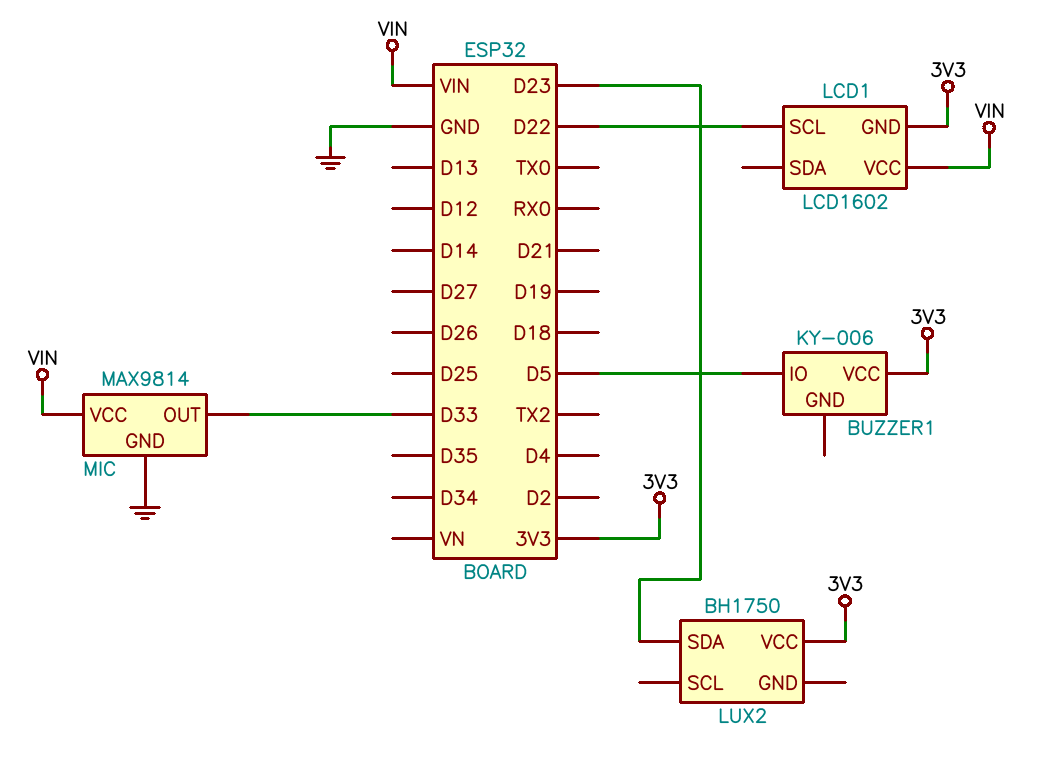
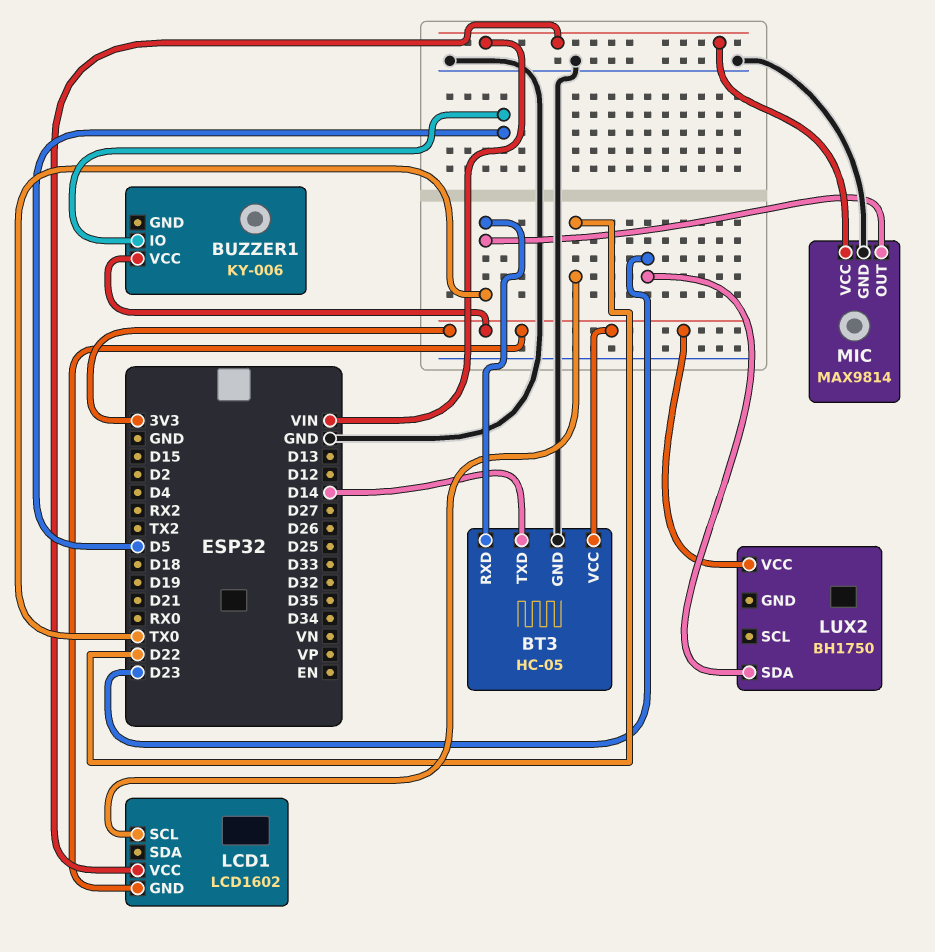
BT3: none -> HC-05
BT3 pin GND: none -> GND
BT3 pin RXD: none -> TX0
BT3 pin TXD: none -> D14
BT3 pin VCC: none -> 3V3
MIC pin OUT: D33 -> TX0

